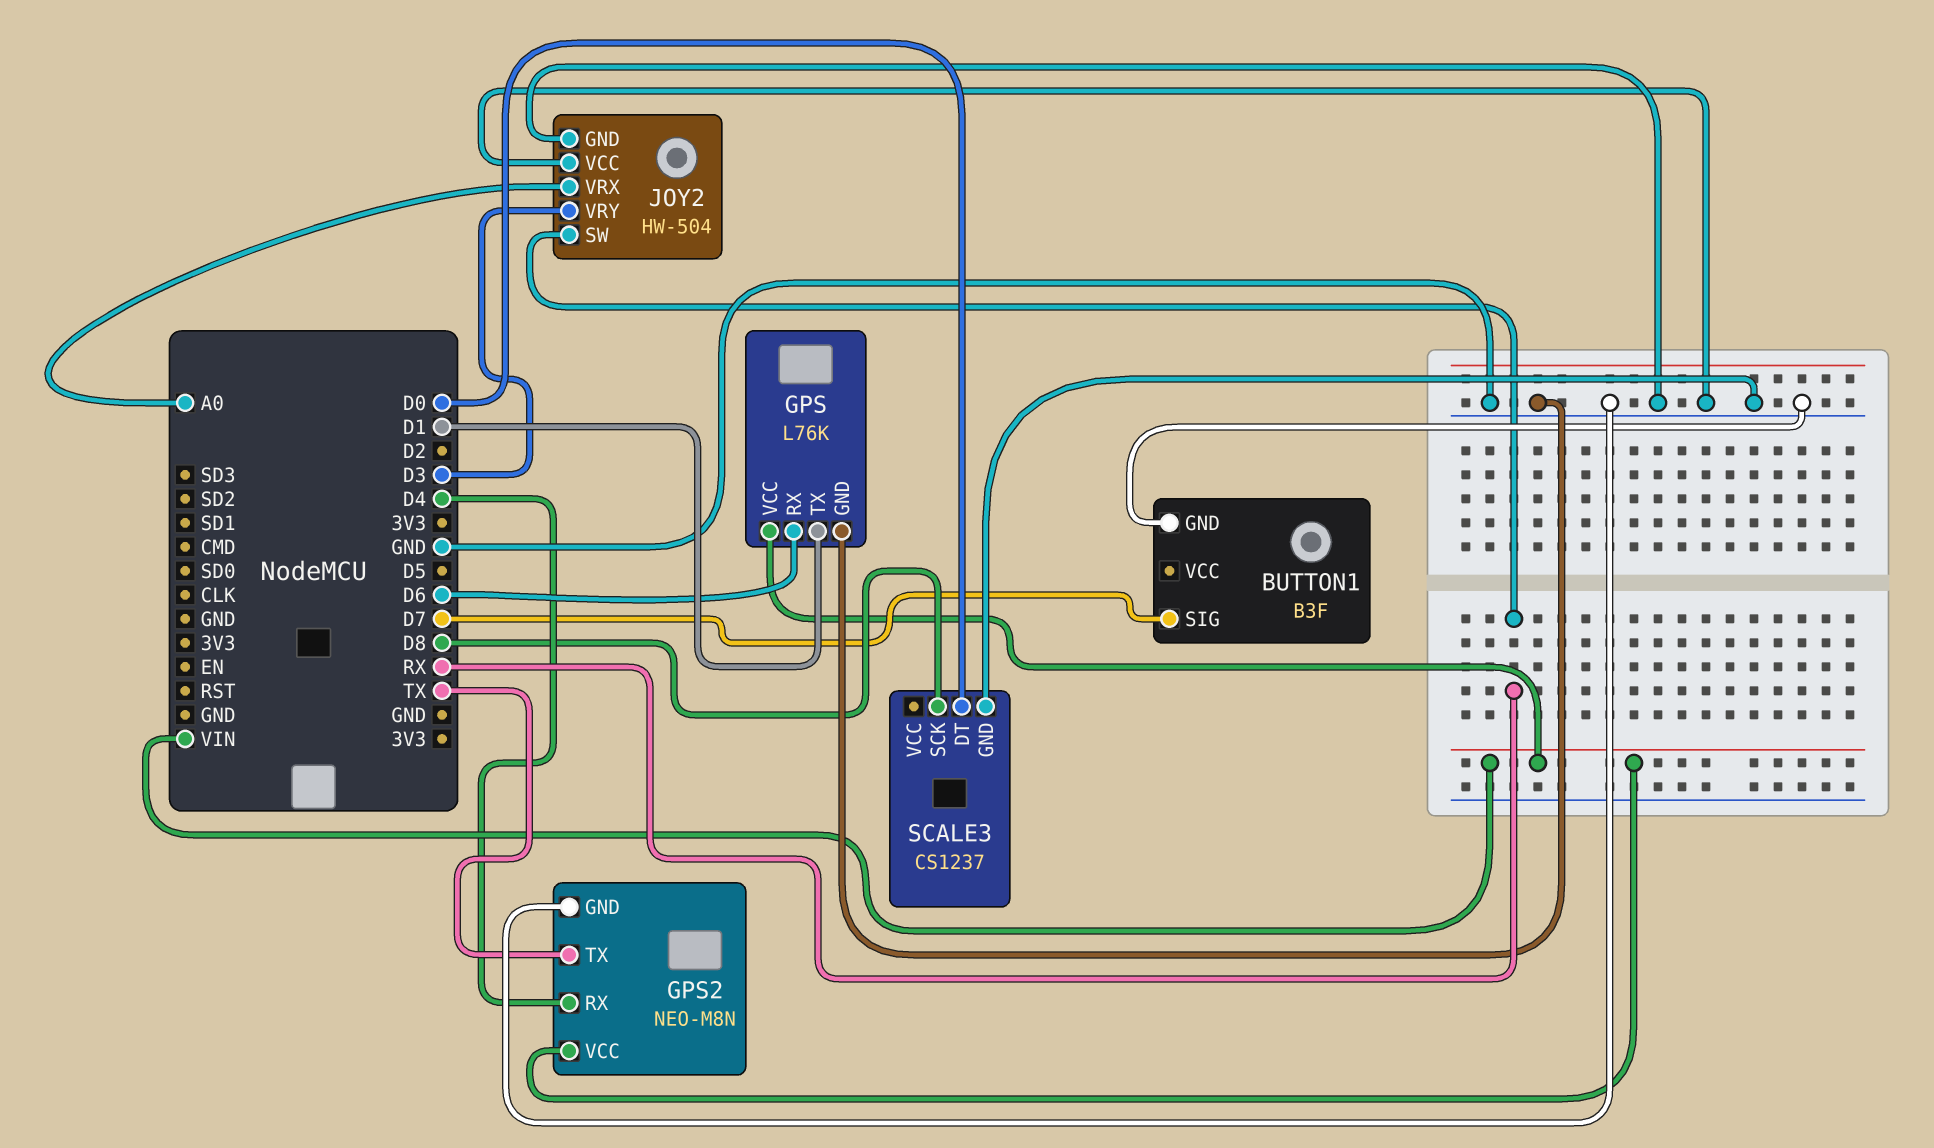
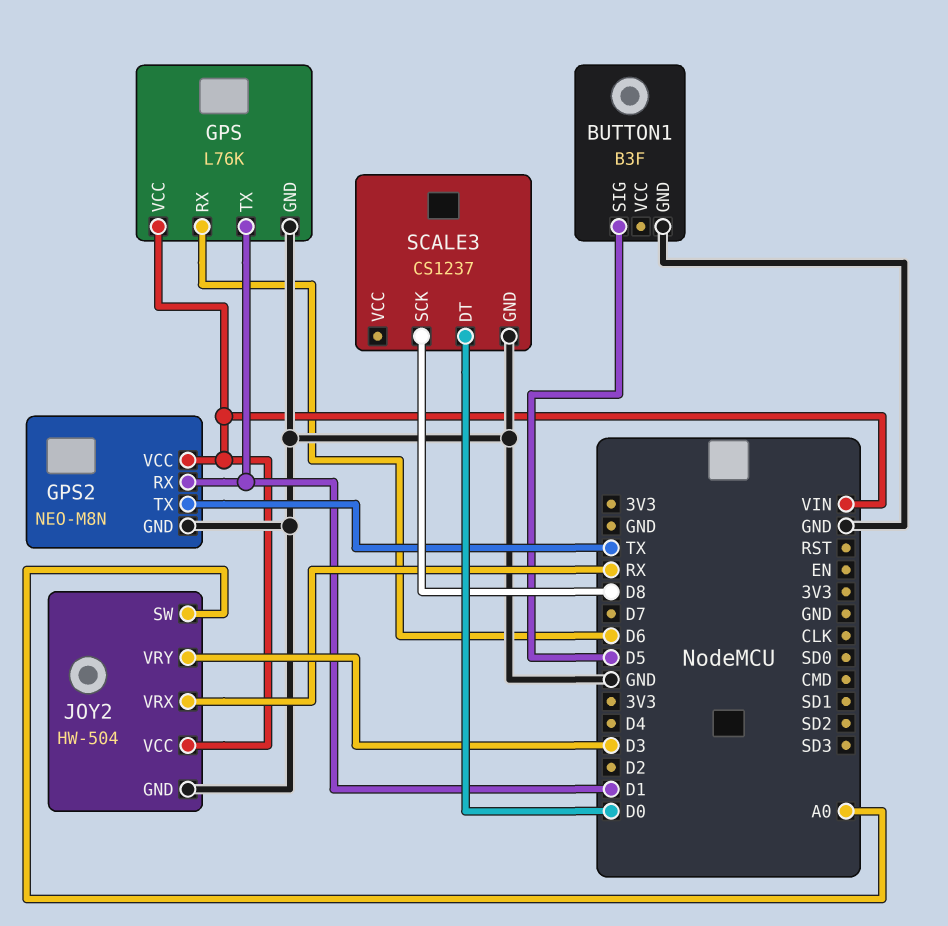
BUTTON1 pin SIG: D7 -> D5
GPS2 pin RX: D4 -> D1
JOY2 pin SW: RX -> A0
JOY2 pin VCC: GND -> VIN
JOY2 pin VRX: A0 -> RX

